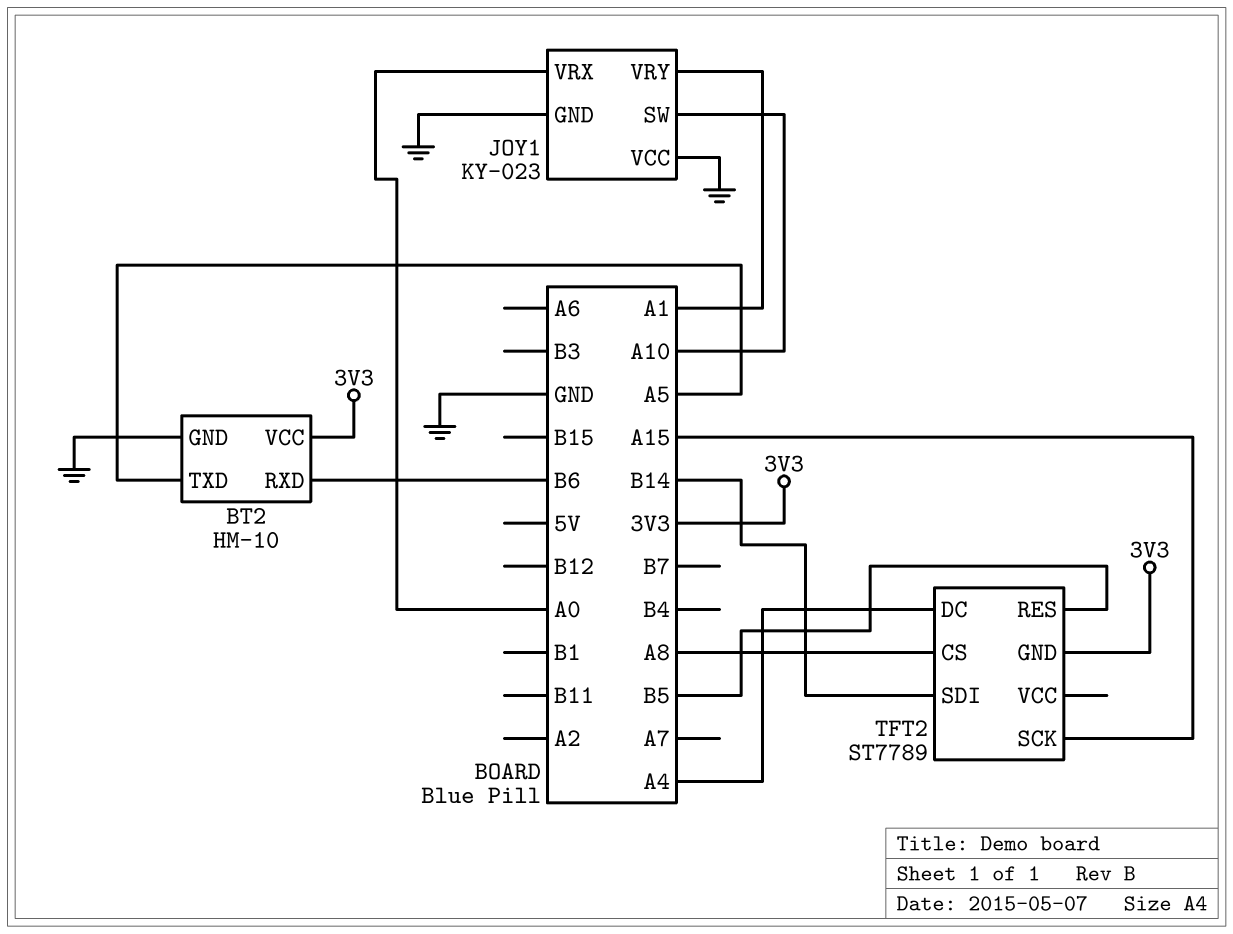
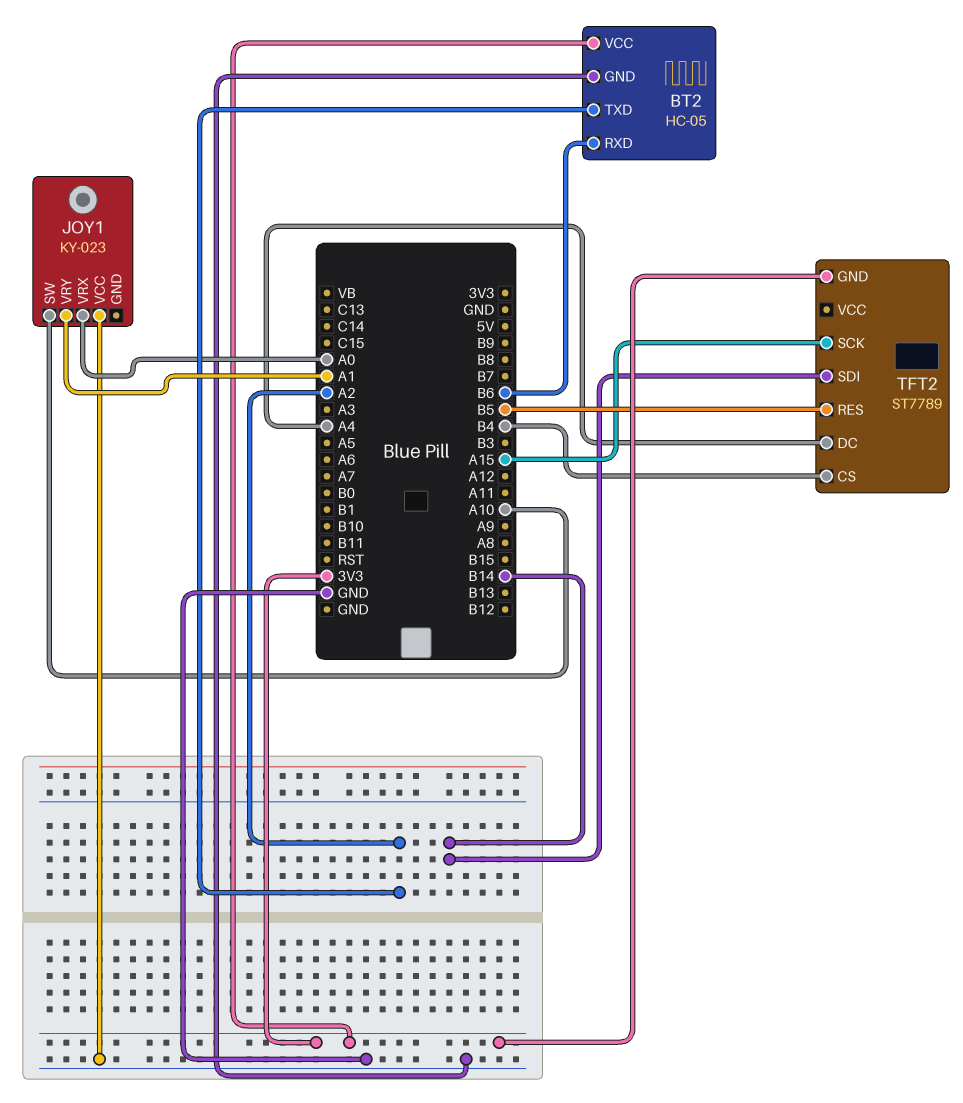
BT2: HM-10 -> HC-05
BT2 pin TXD: A5 -> A2
JOY1 pin GND: GND -> none
TFT2 pin CS: A8 -> B4

